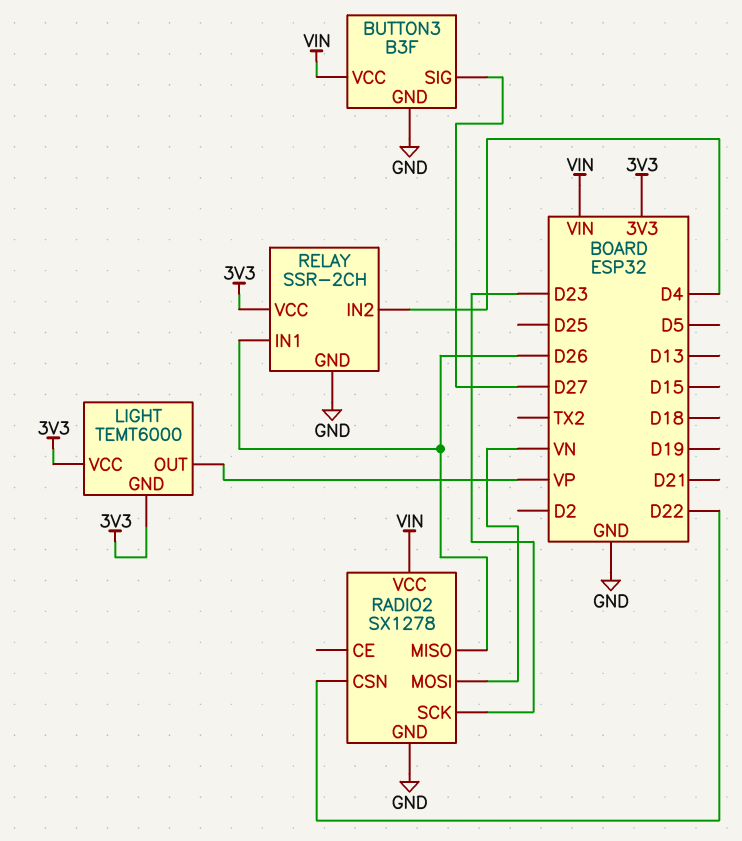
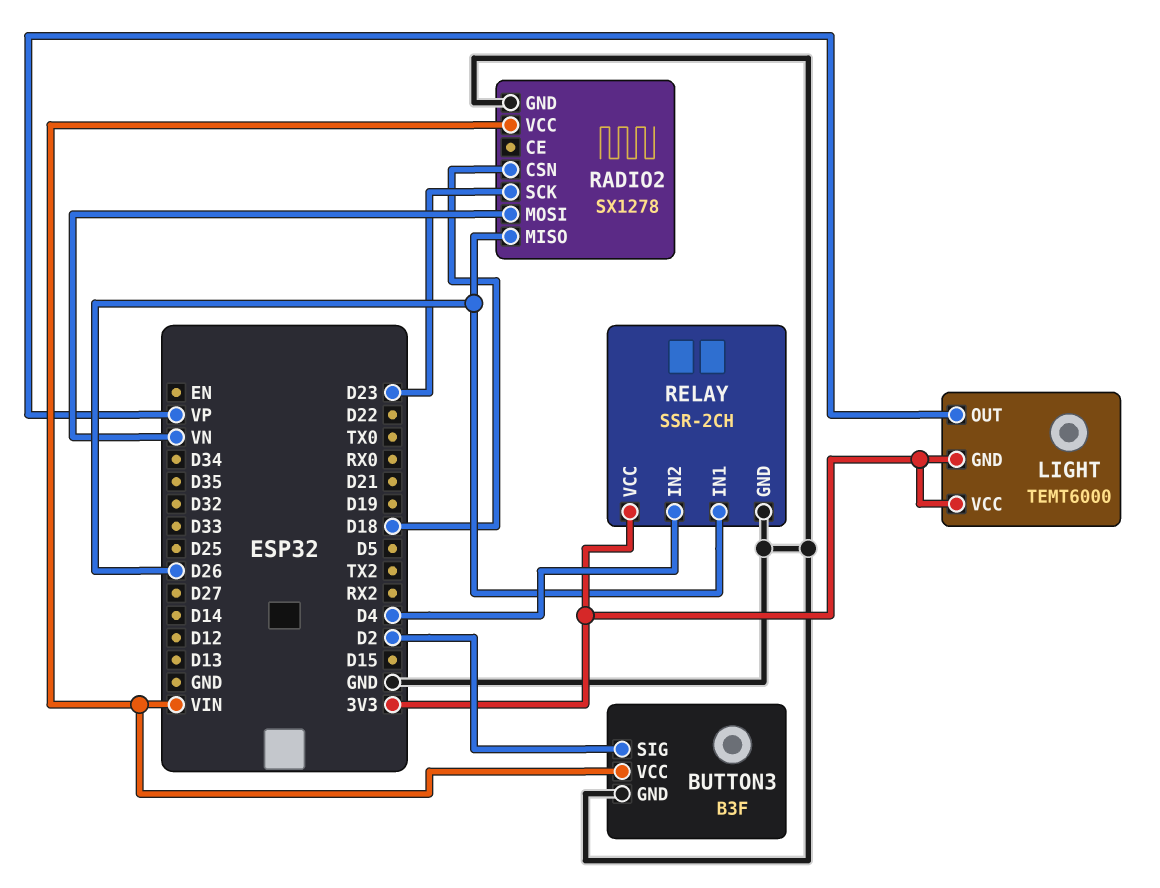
BUTTON3 pin SIG: D27 -> D2
RADIO2 pin CSN: D22 -> D18

